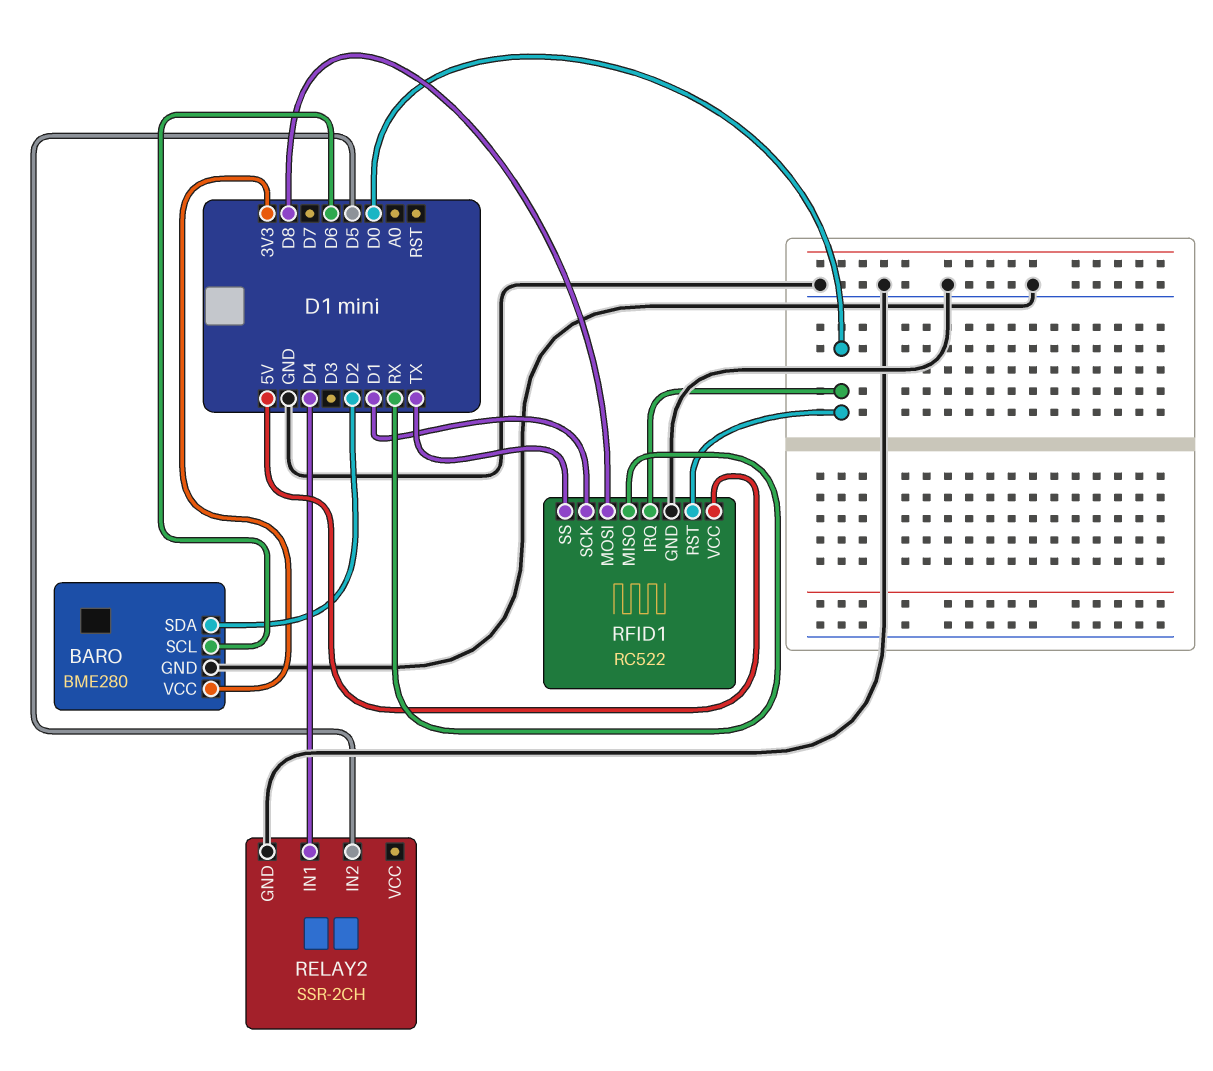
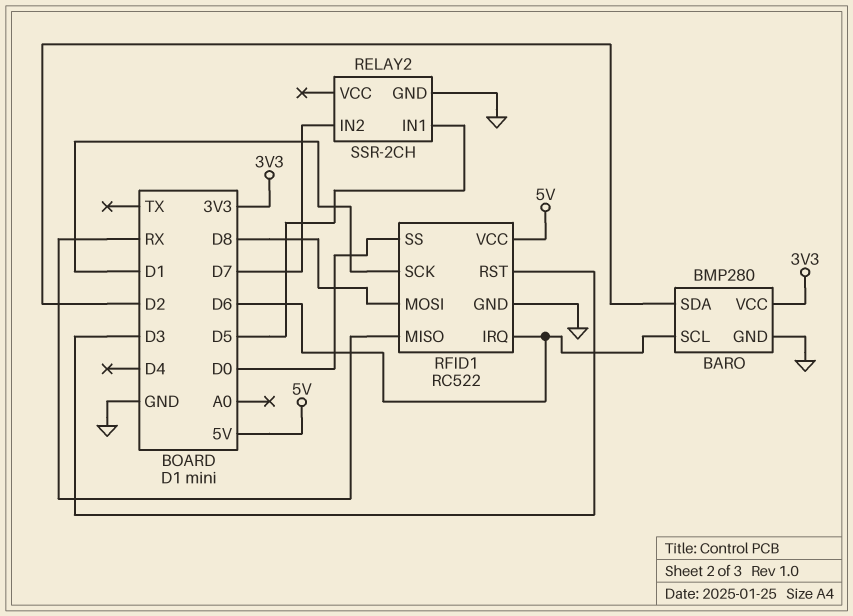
BARO: BME280 -> BMP280
RELAY2 pin IN1: D4 -> D5
RELAY2 pin IN2: D5 -> D7
RFID1 pin IRQ: D0 -> D6
RFID1 pin RST: D0 -> D3
RFID1 pin SS: TX -> D0

